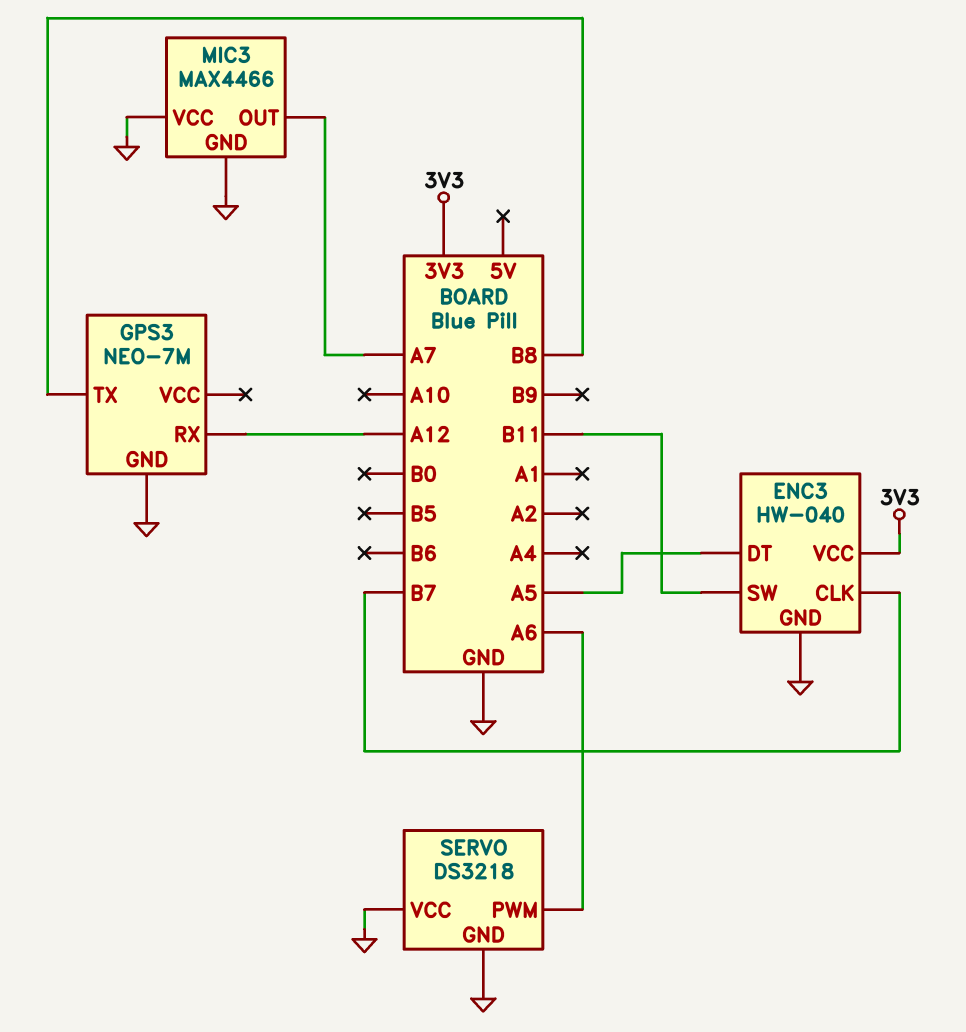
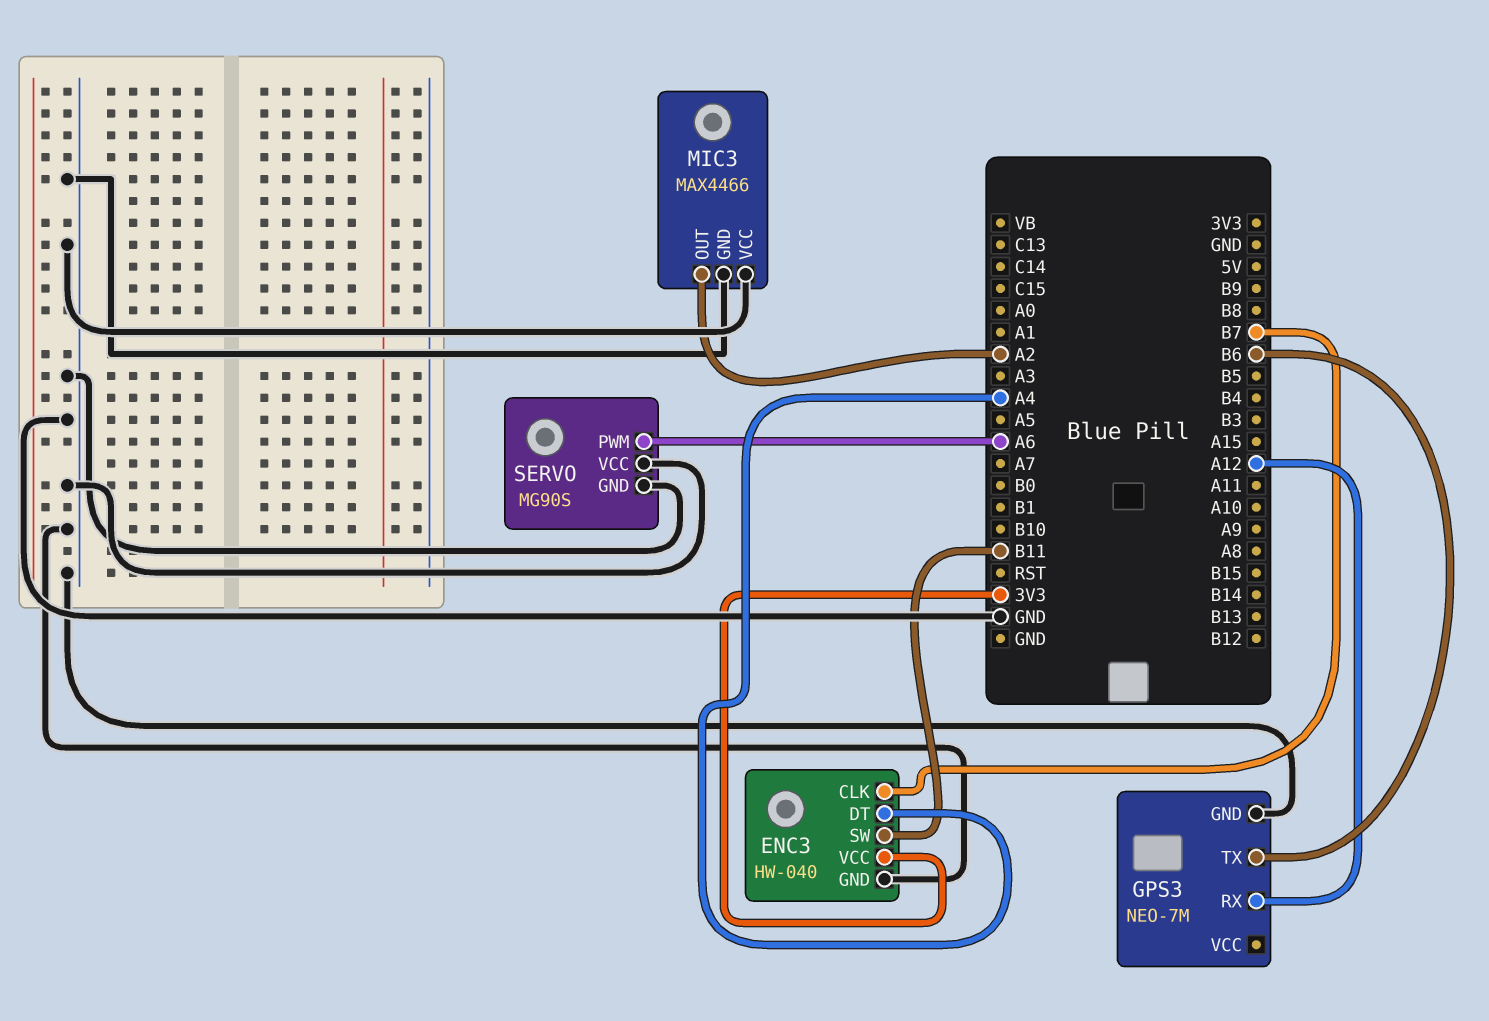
ENC3 pin DT: A5 -> A4
GPS3 pin TX: B8 -> B6
MIC3 pin OUT: A7 -> A2
SERVO: DS3218 -> MG90S

